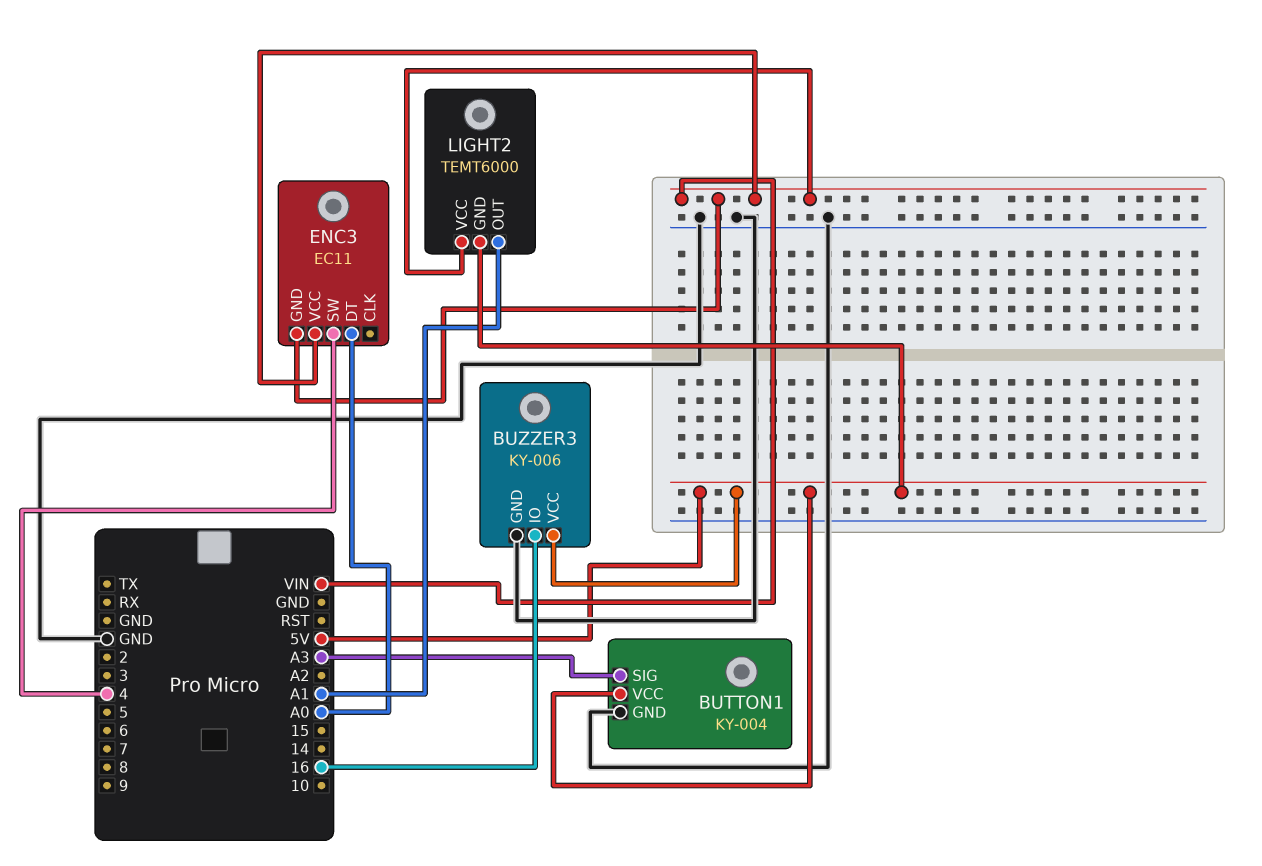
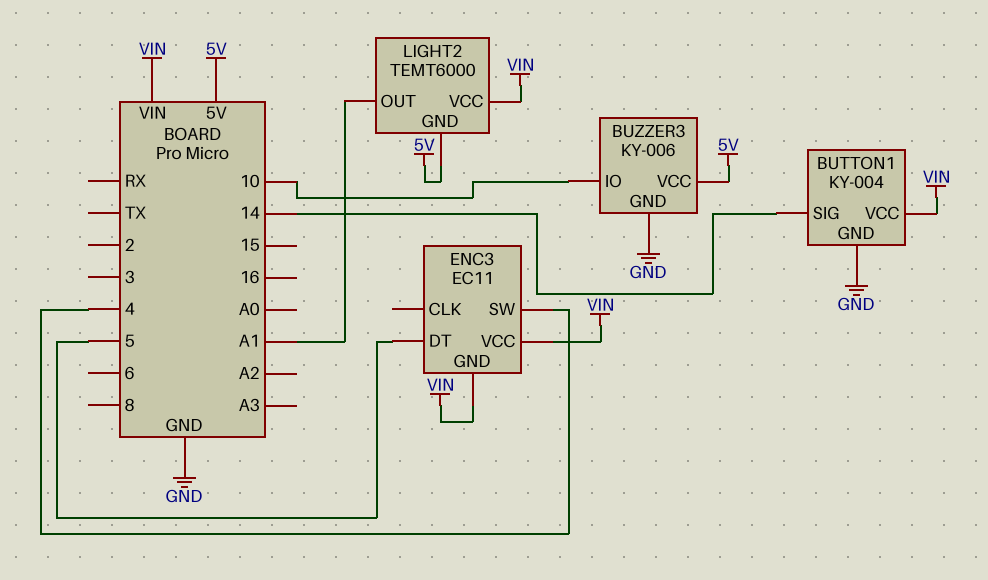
BUTTON1 pin SIG: A3 -> 14
BUTTON1 pin VCC: 5V -> VIN
BUZZER3 pin IO: 16 -> 10
ENC3 pin DT: A0 -> 5

